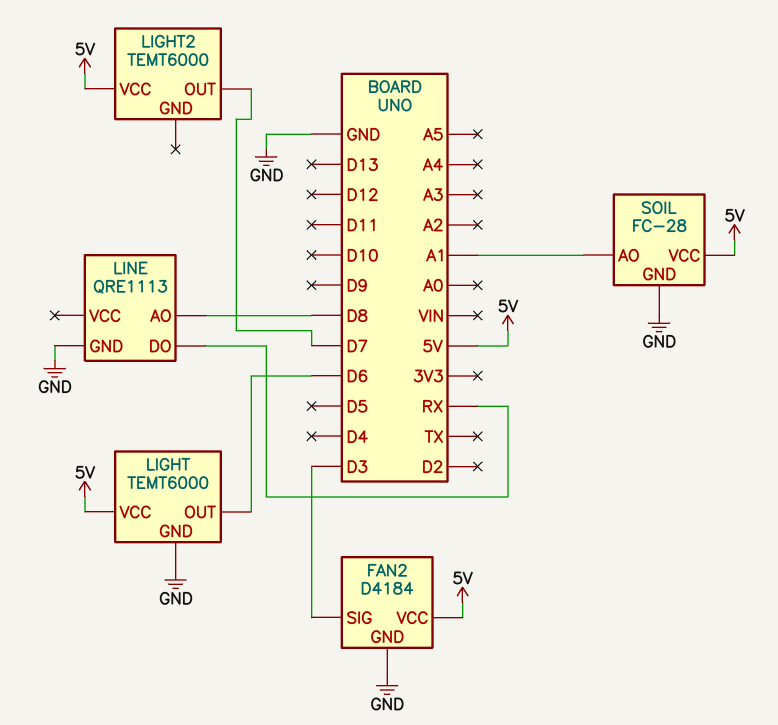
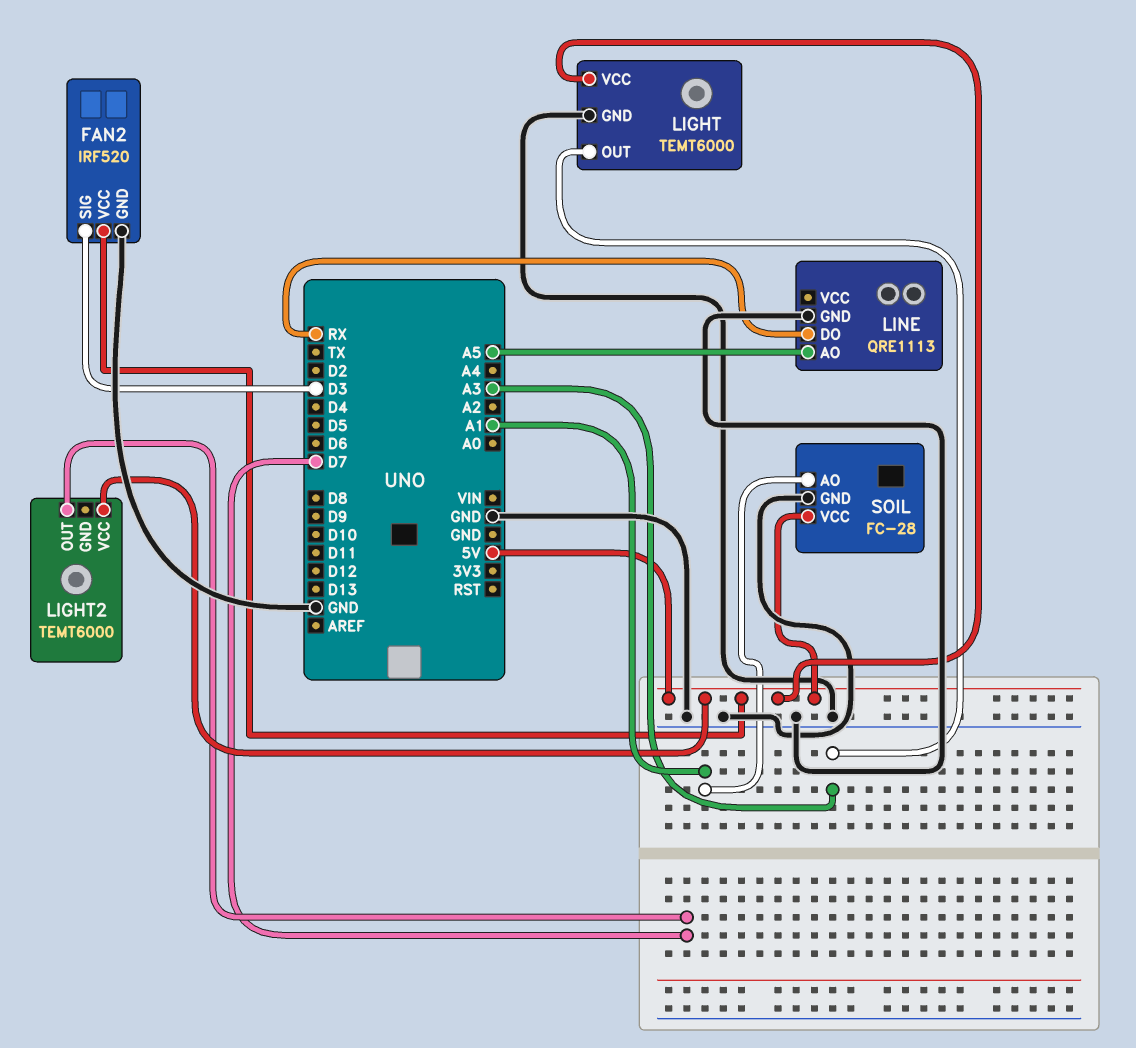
FAN2: D4184 -> IRF520
LIGHT pin OUT: D6 -> A3
LINE pin AO: D8 -> A5

